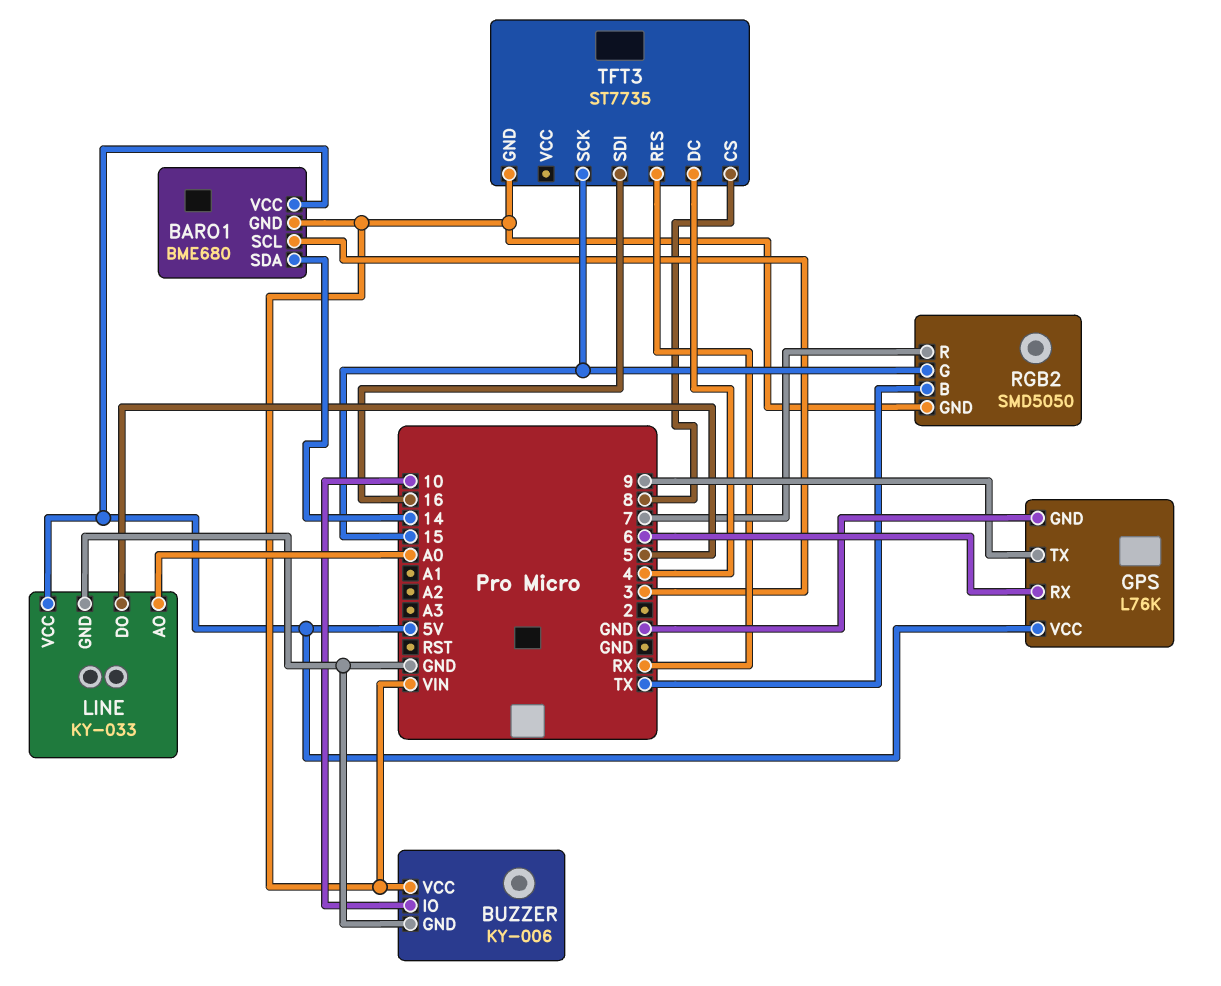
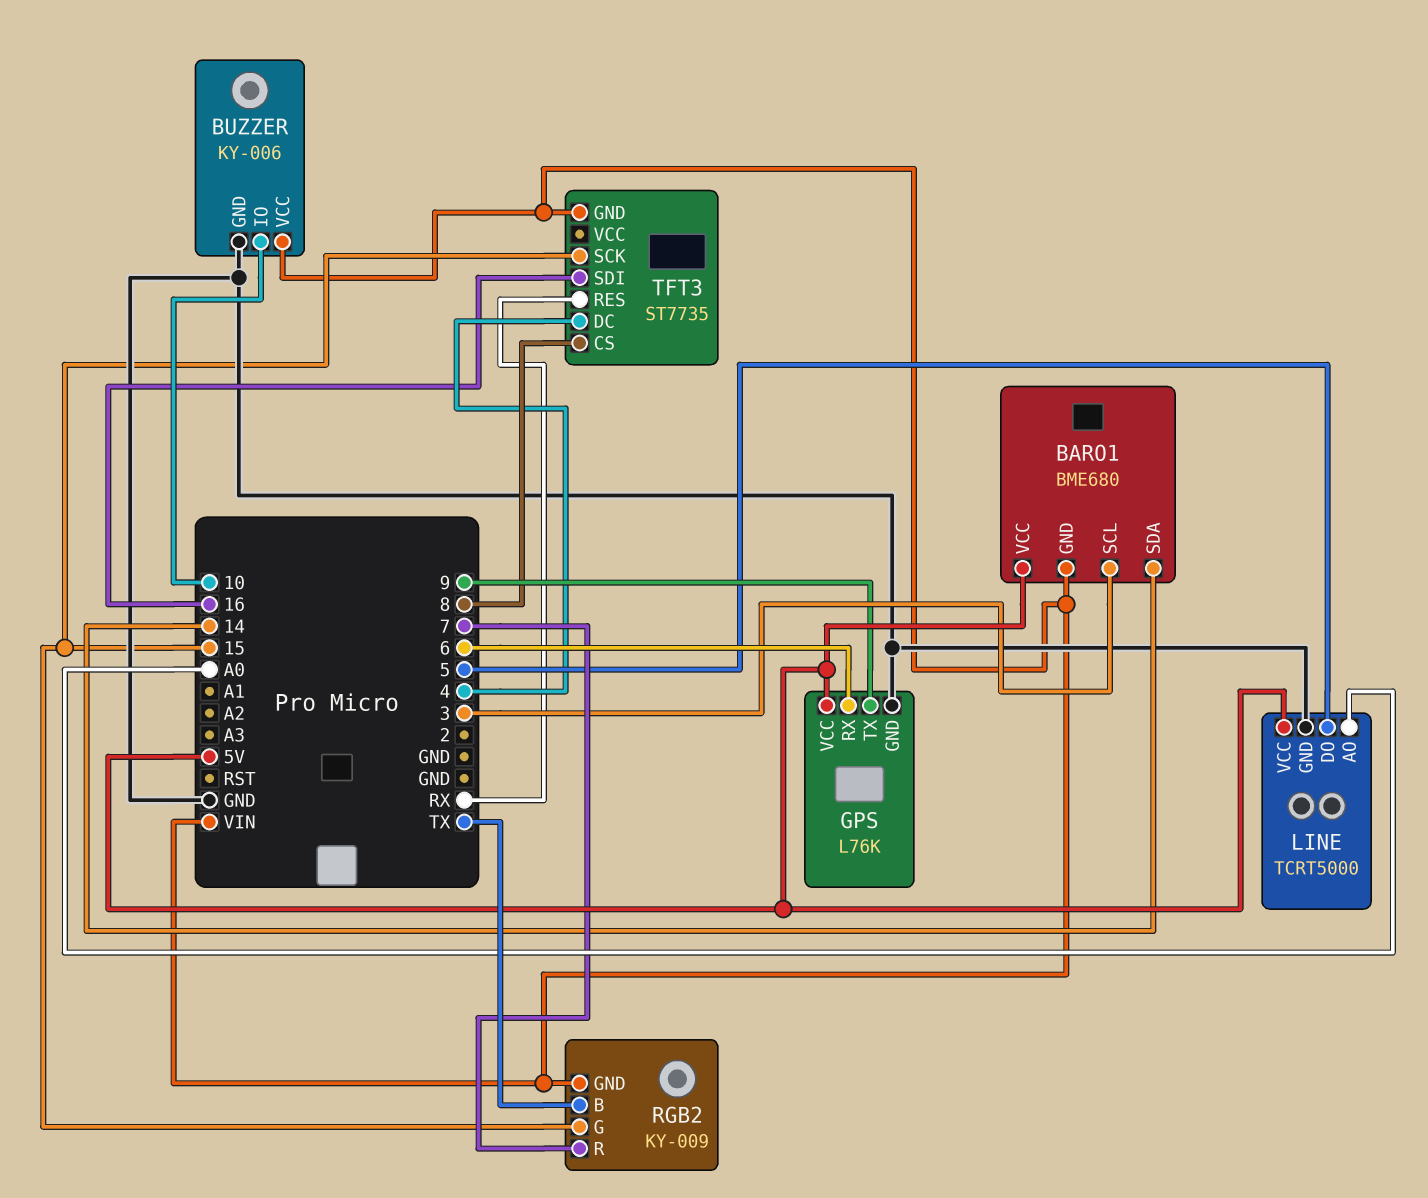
LINE: KY-033 -> TCRT5000
RGB2: SMD5050 -> KY-009

